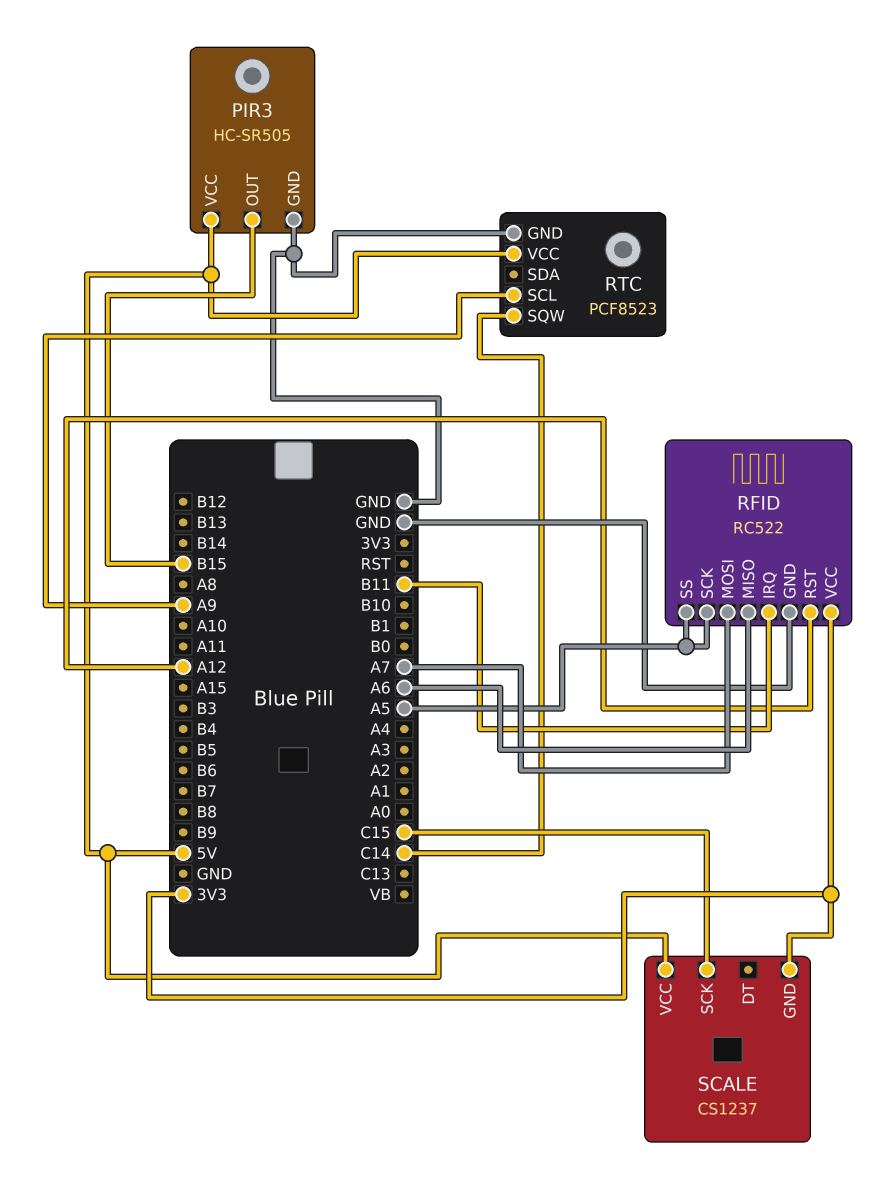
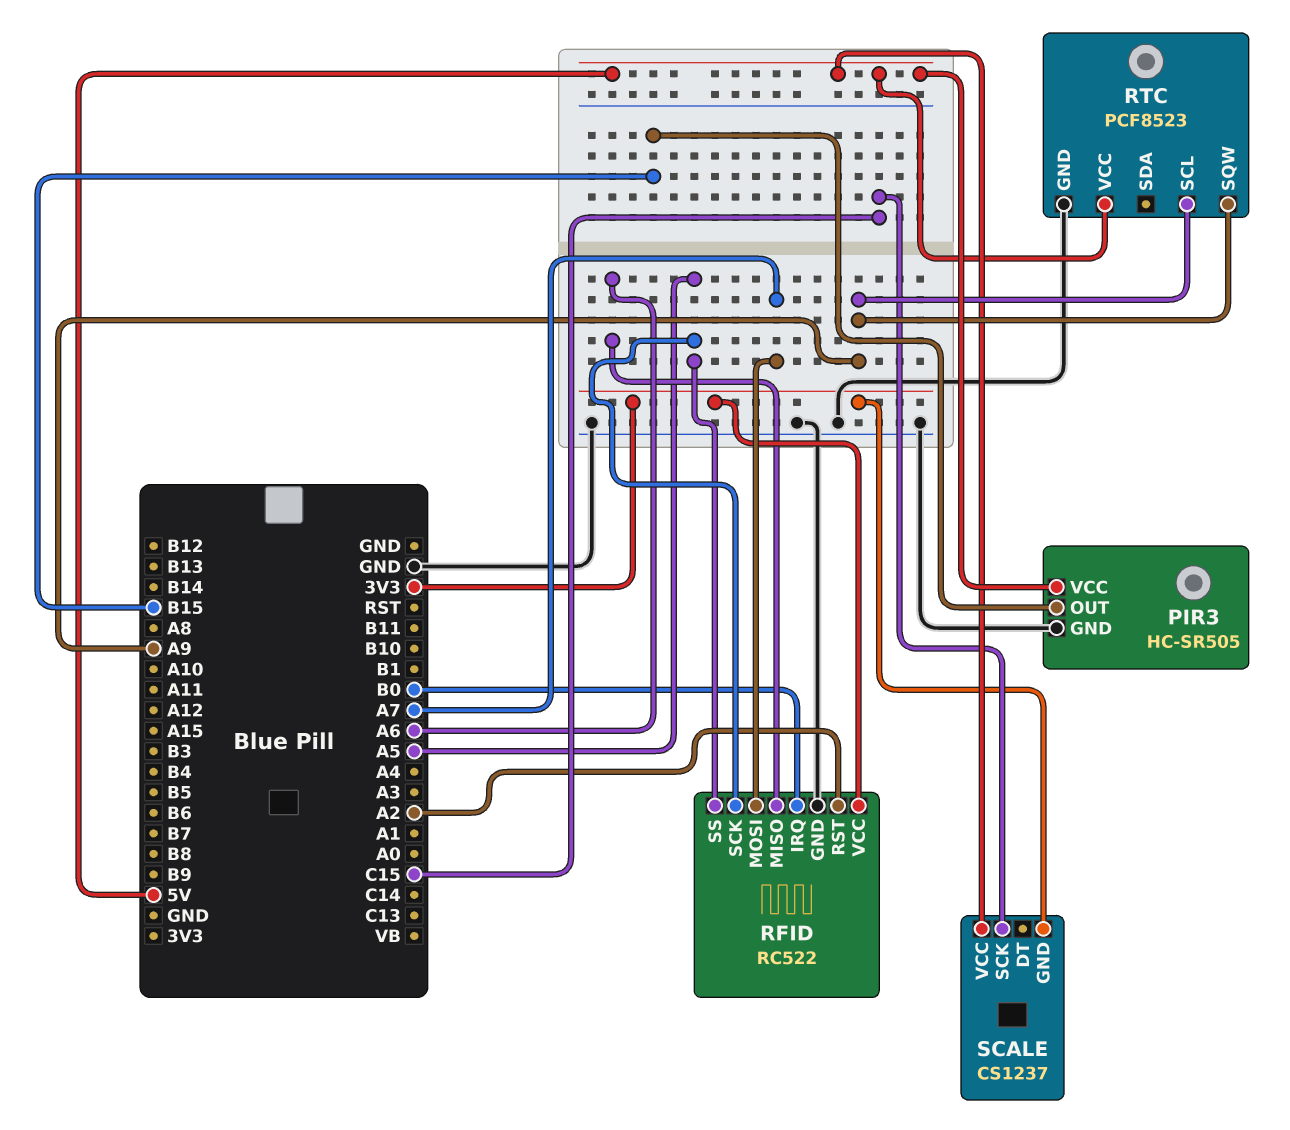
RFID pin IRQ: B11 -> B0
RFID pin RST: A12 -> A2
RTC pin SQW: C14 -> A9

